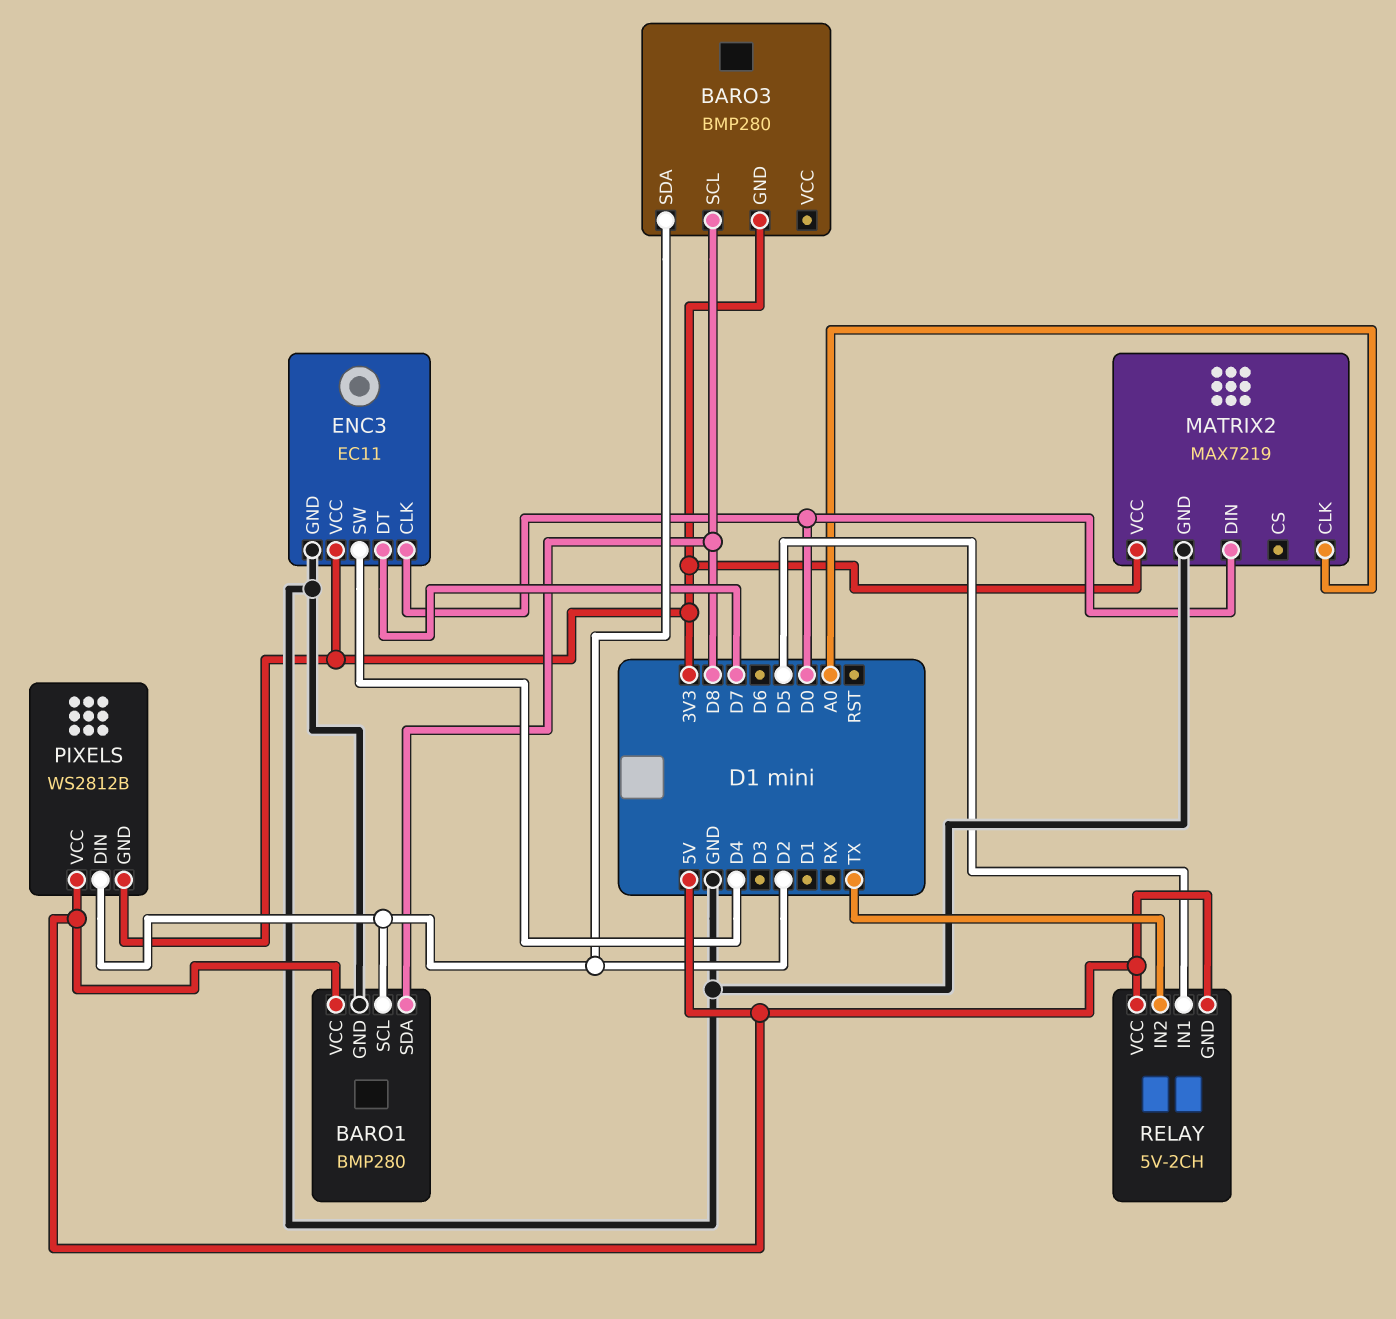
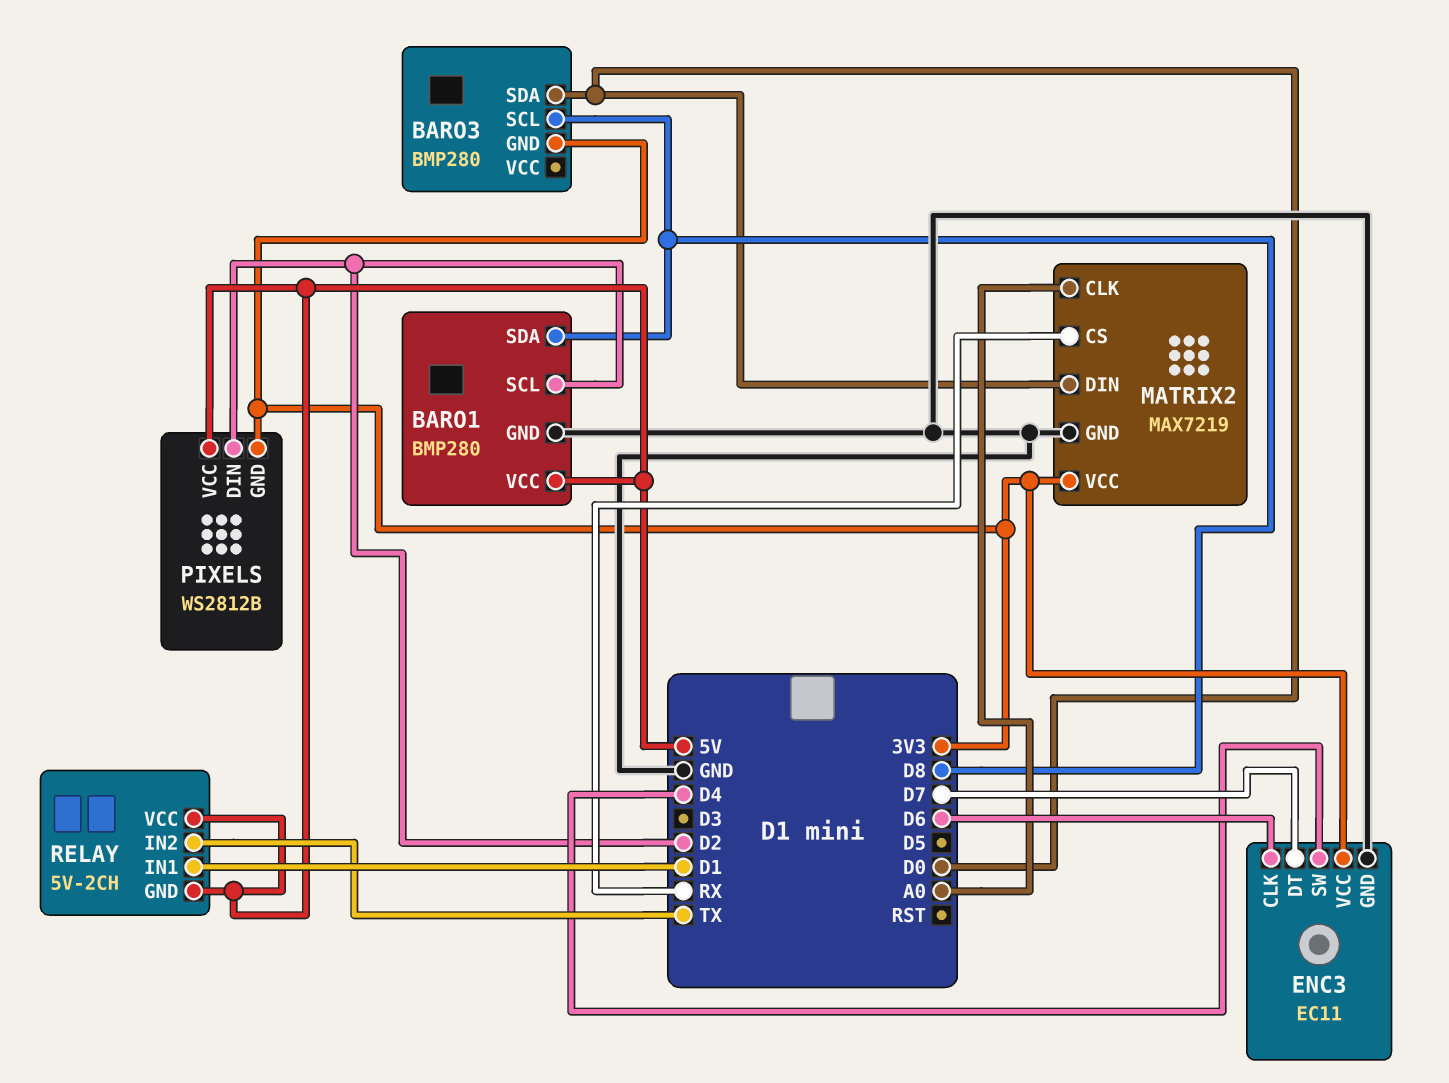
BARO3 pin SDA: D2 -> D0
ENC3 pin CLK: D0 -> D6
MATRIX2 pin CS: none -> RX
RELAY pin IN1: D5 -> D1

